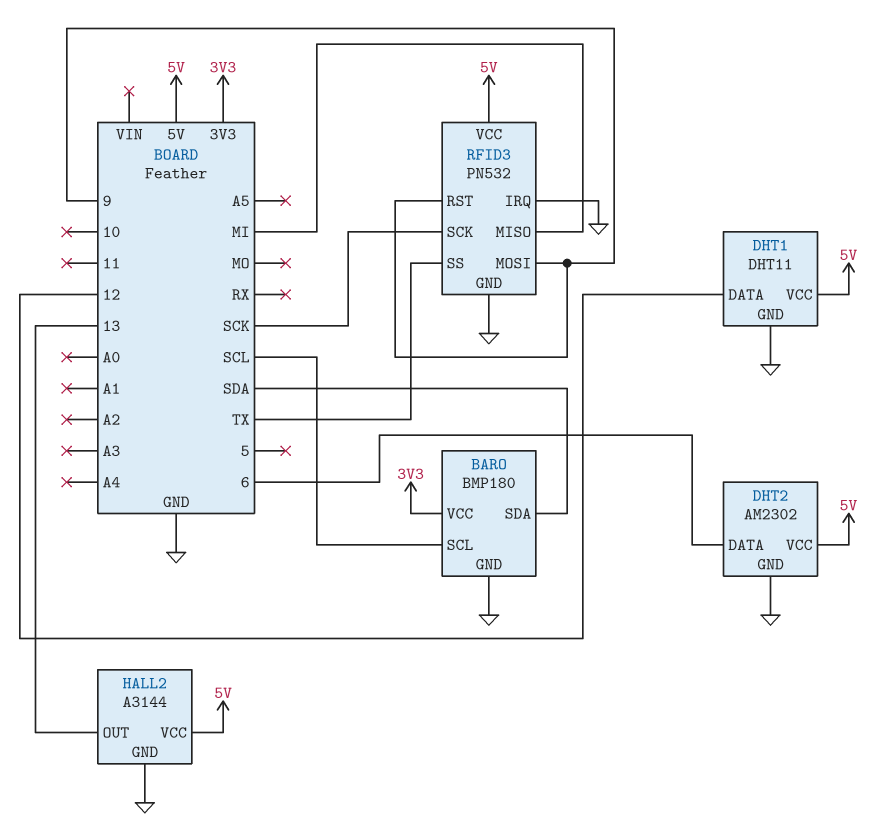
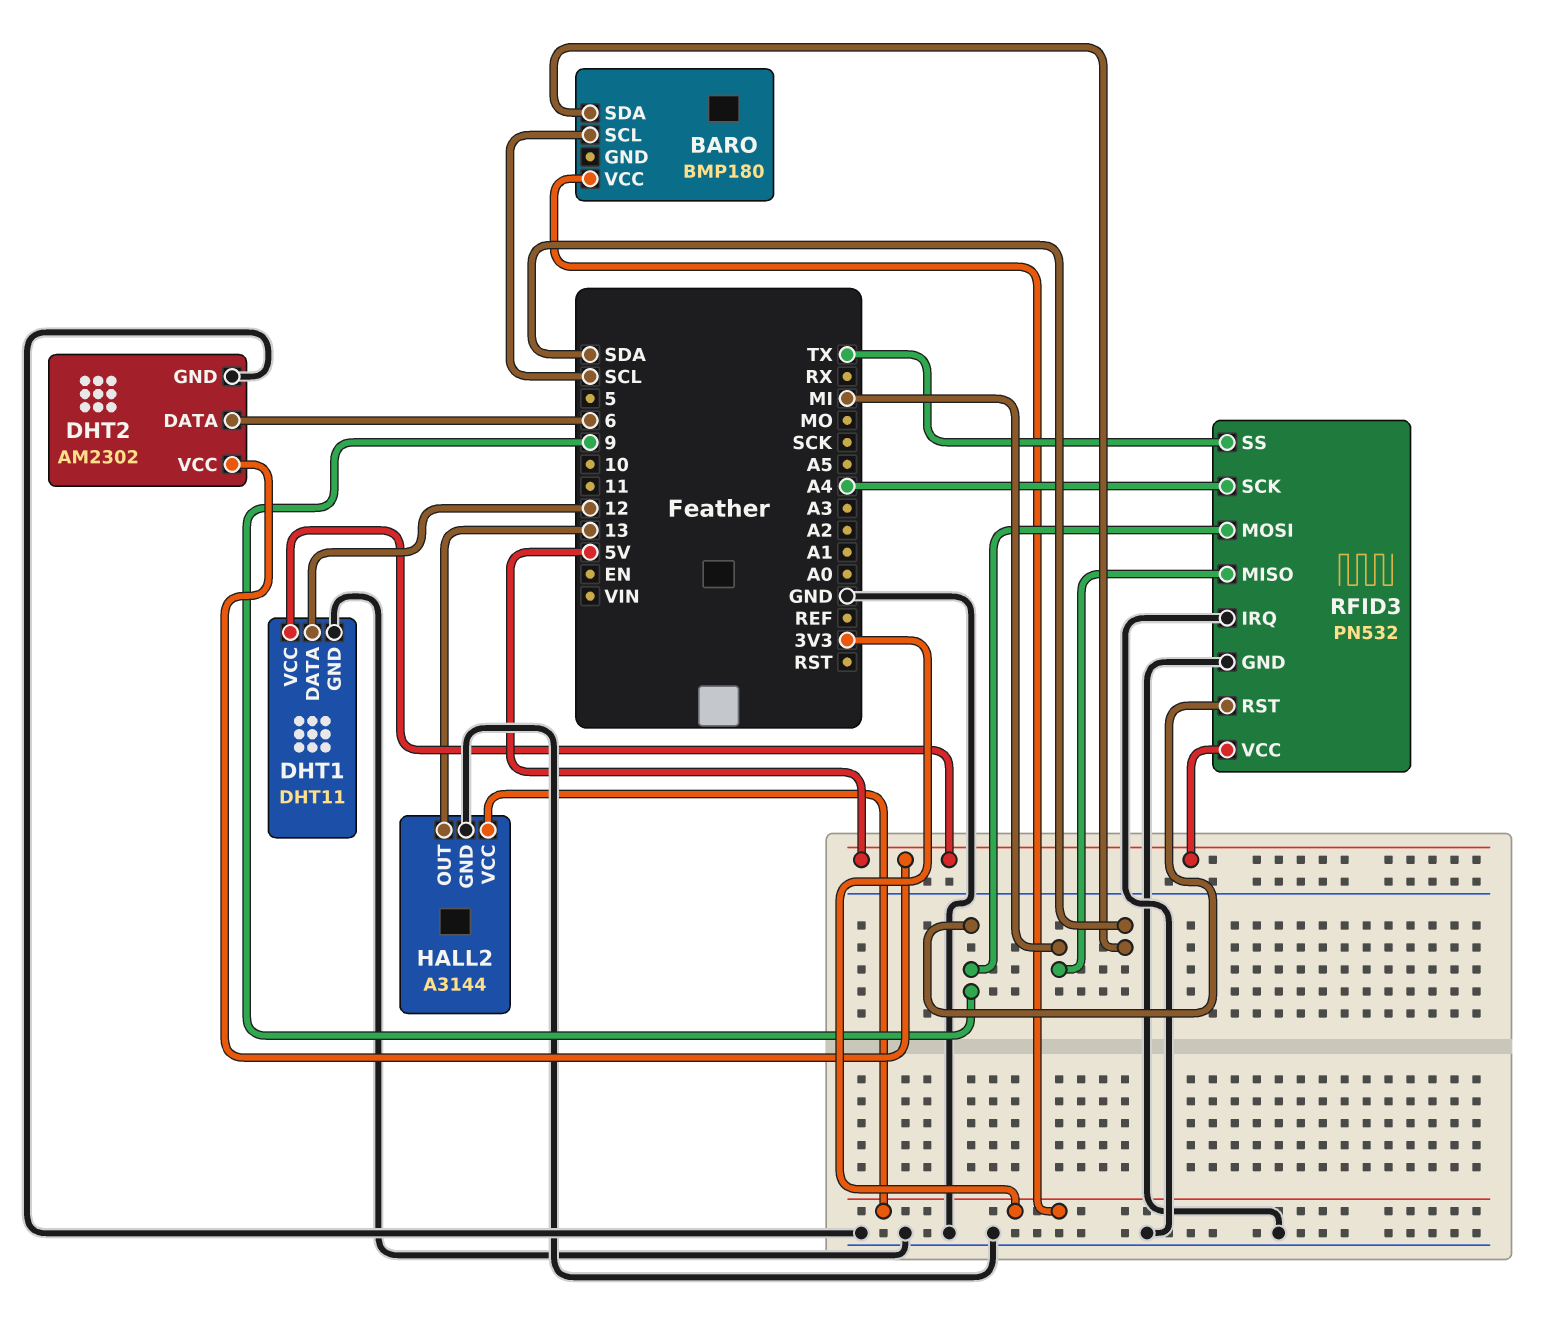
BARO pin GND: GND -> none
HALL2 pin VCC: 5V -> 3V3
RFID3 pin SCK: SCK -> A4

